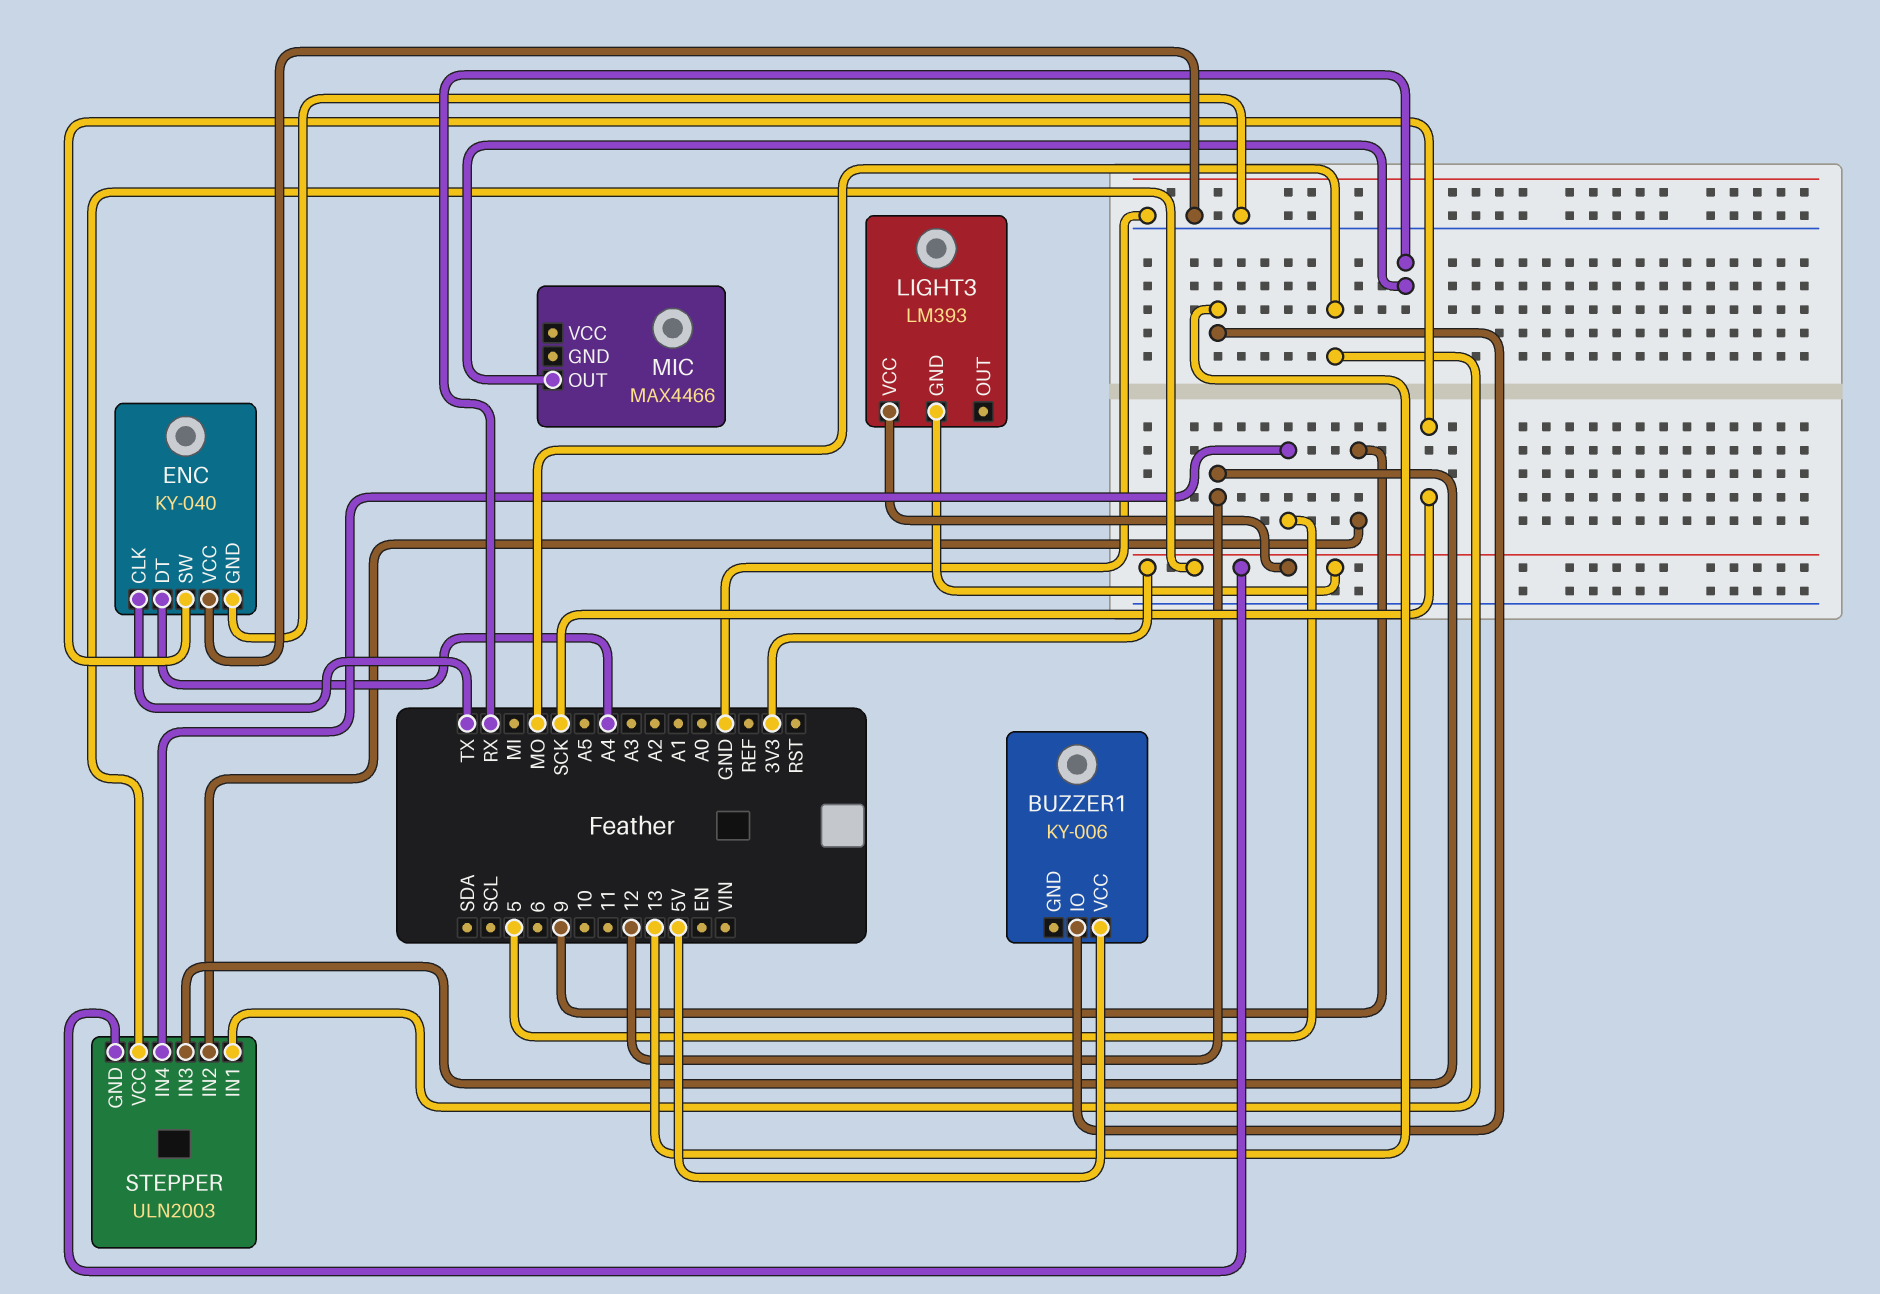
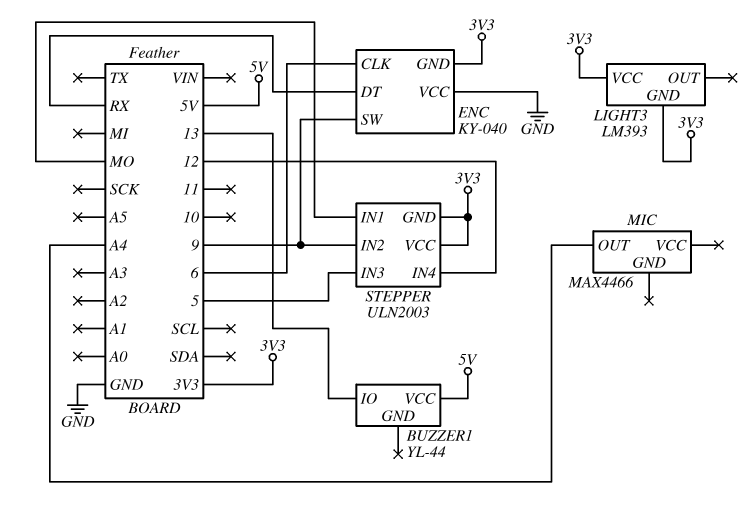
BUZZER1: KY-006 -> YL-44
ENC pin CLK: TX -> 6
ENC pin DT: A4 -> RX
ENC pin GND: GND -> 3V3
ENC pin SW: SCK -> 9
MIC pin OUT: RX -> A4
STEPPER pin IN3: 12 -> 5
STEPPER pin IN4: 5 -> 12

